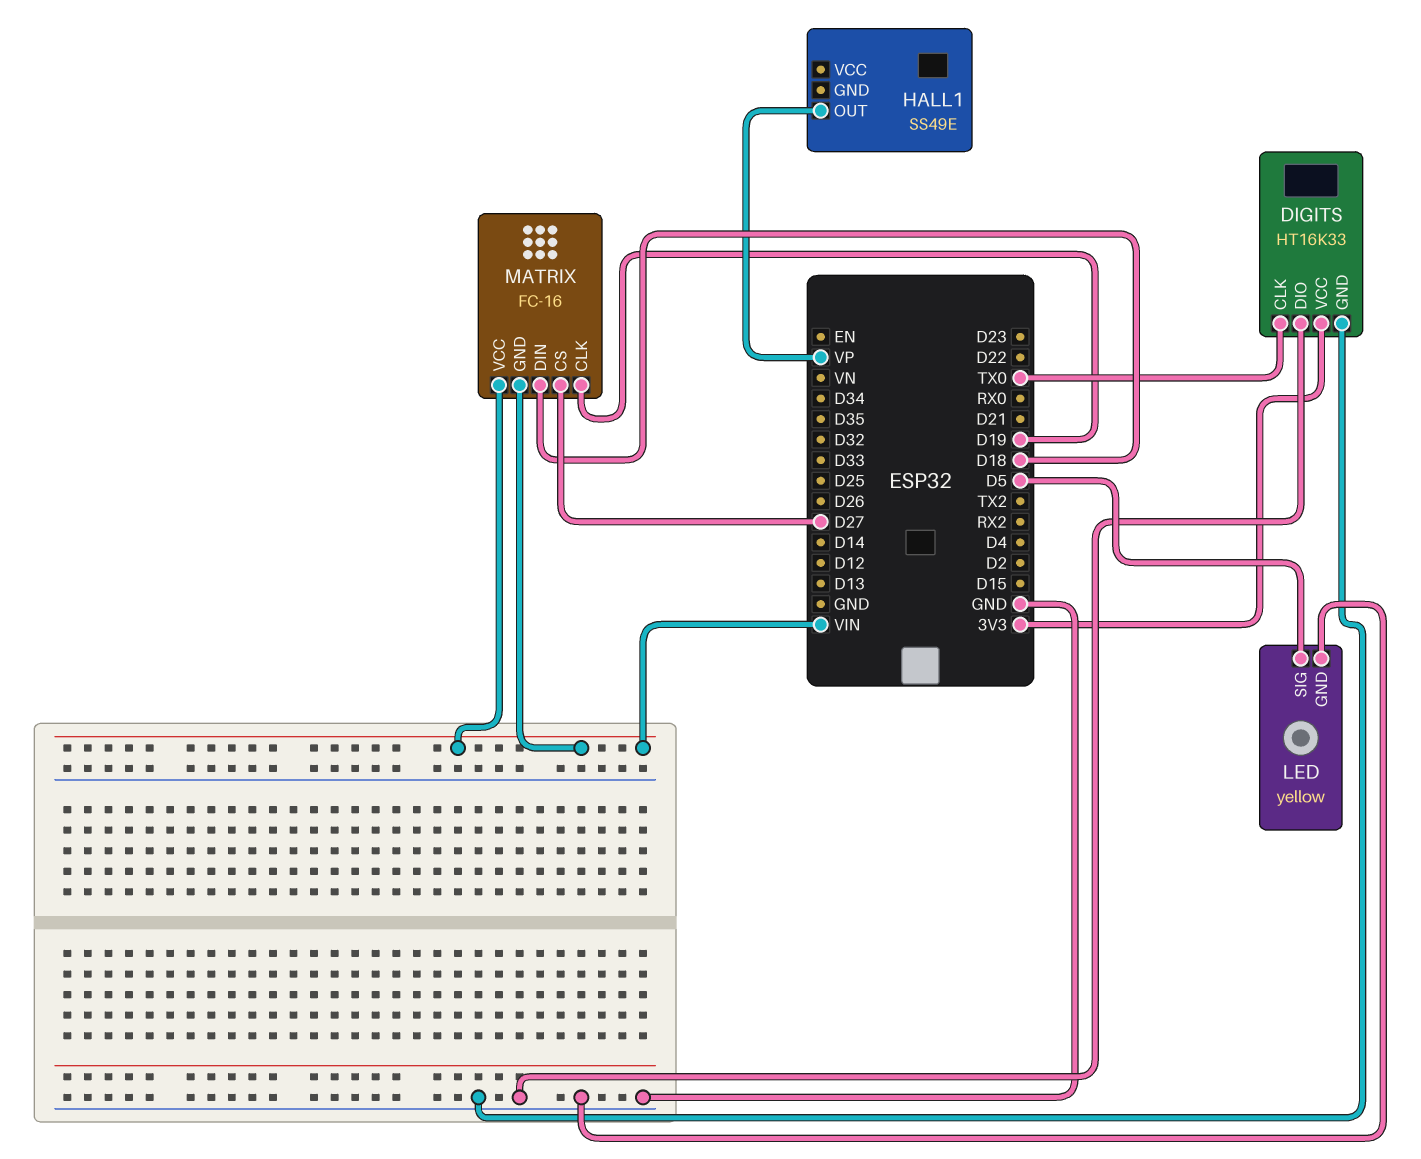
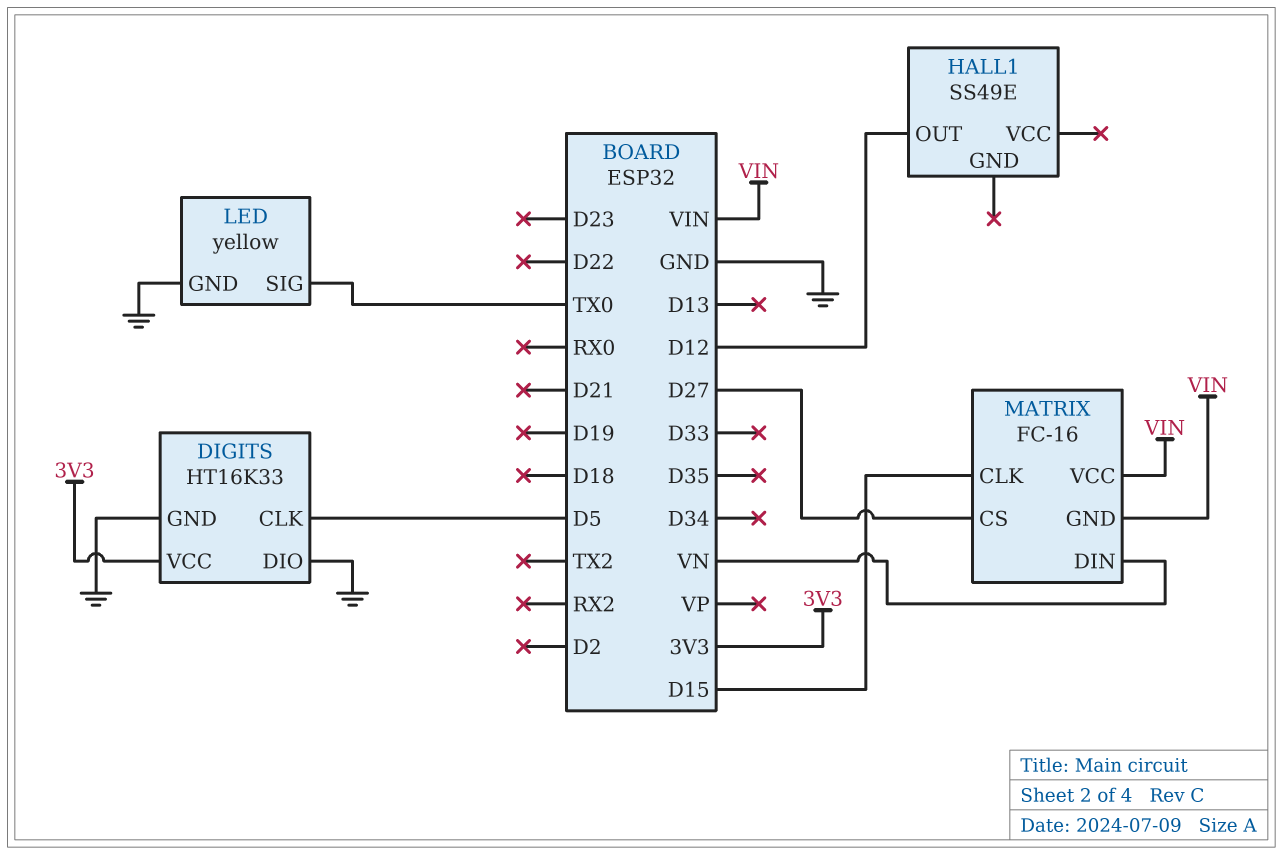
DIGITS pin CLK: TX0 -> D5
HALL1 pin OUT: VP -> D12
LED pin SIG: D5 -> TX0
MATRIX pin CLK: D19 -> D15
MATRIX pin DIN: D18 -> VN

